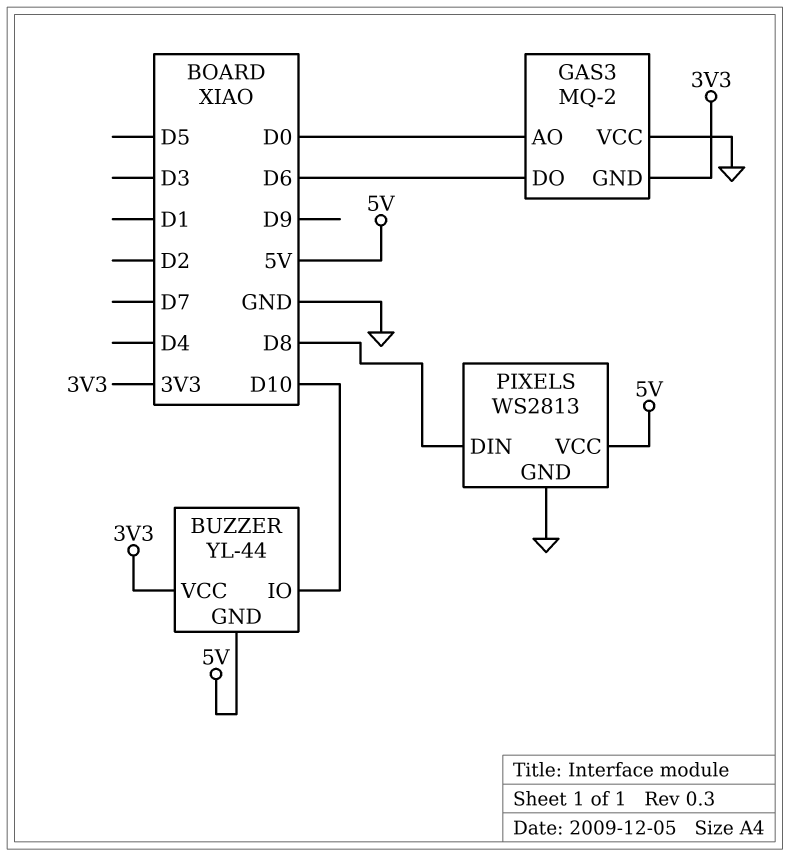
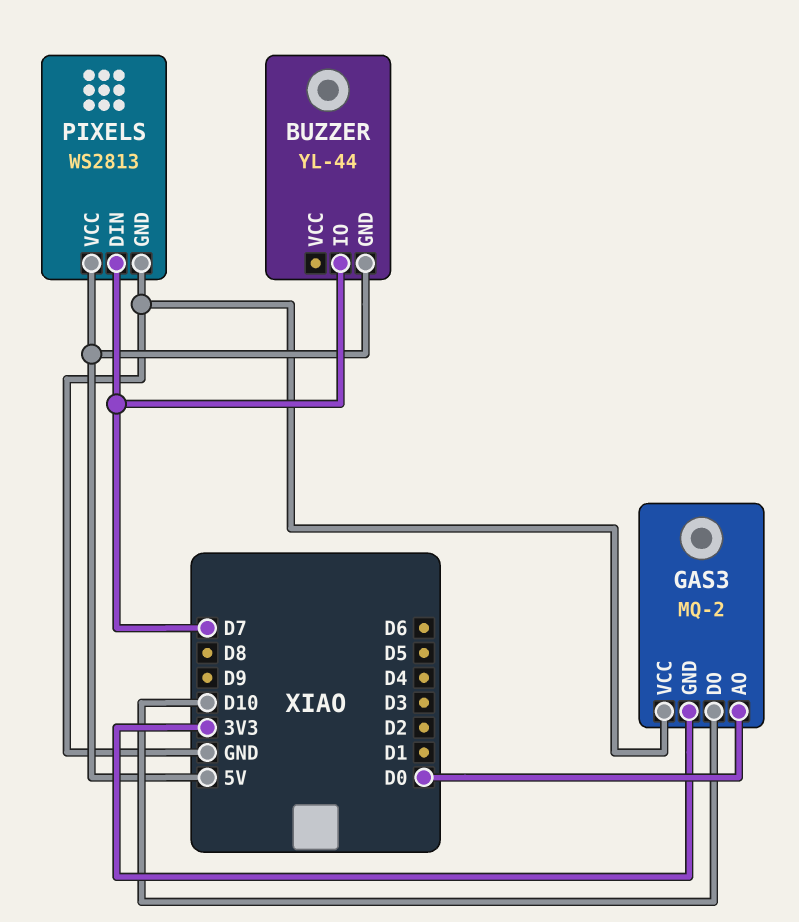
BUZZER pin IO: D10 -> D7
BUZZER pin VCC: 3V3 -> none
GAS3 pin DO: D6 -> D10
PIXELS pin DIN: D8 -> D7

